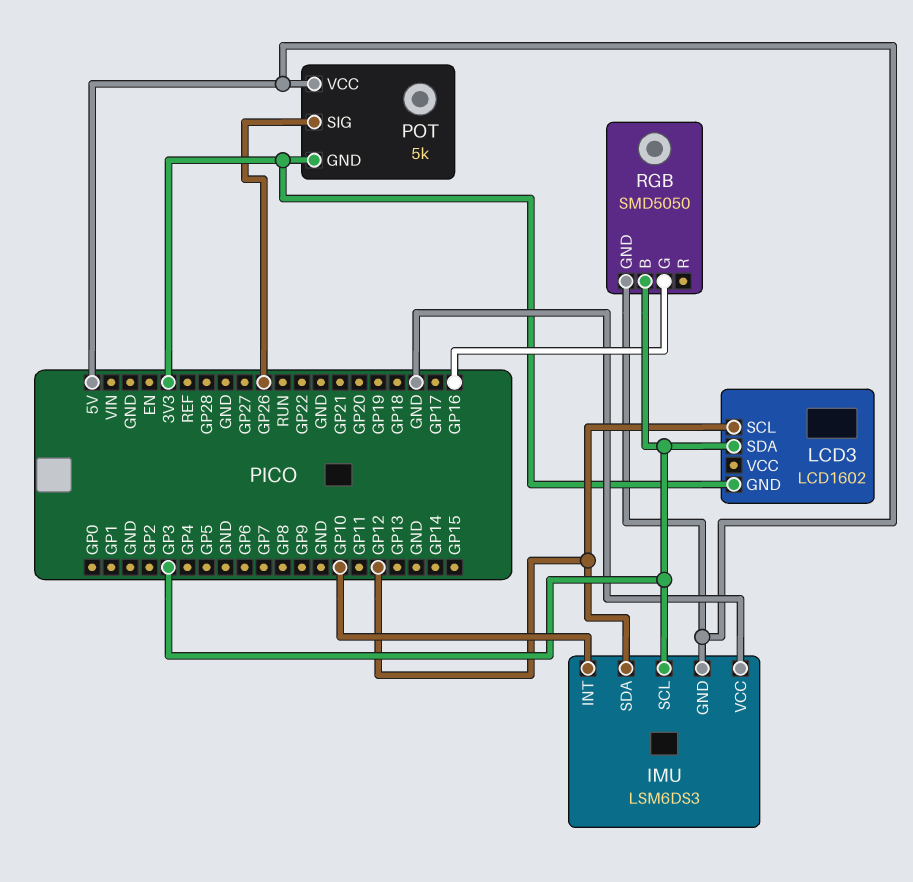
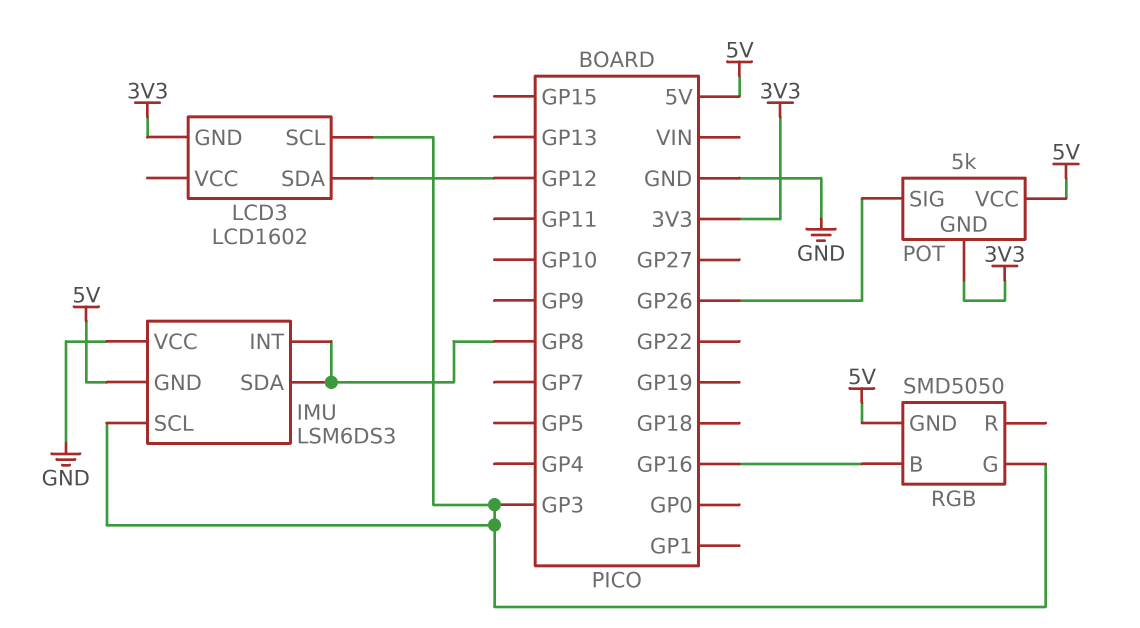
IMU pin INT: GP10 -> GP8
IMU pin SDA: GP12 -> GP8
LCD3 pin SCL: GP12 -> GP3
LCD3 pin SDA: GP3 -> GP12
RGB pin B: GP3 -> GP16
RGB pin G: GP16 -> GP3

